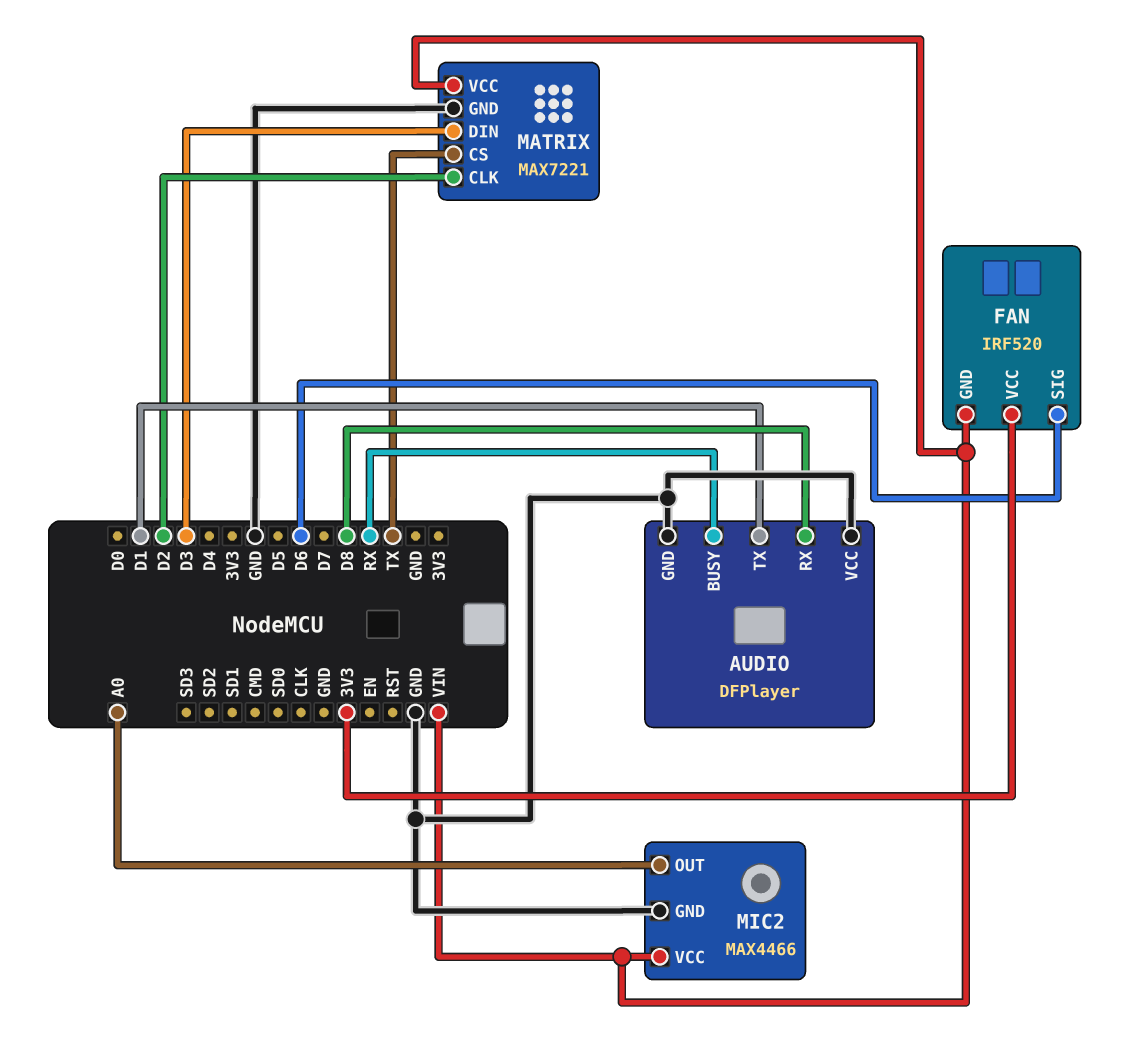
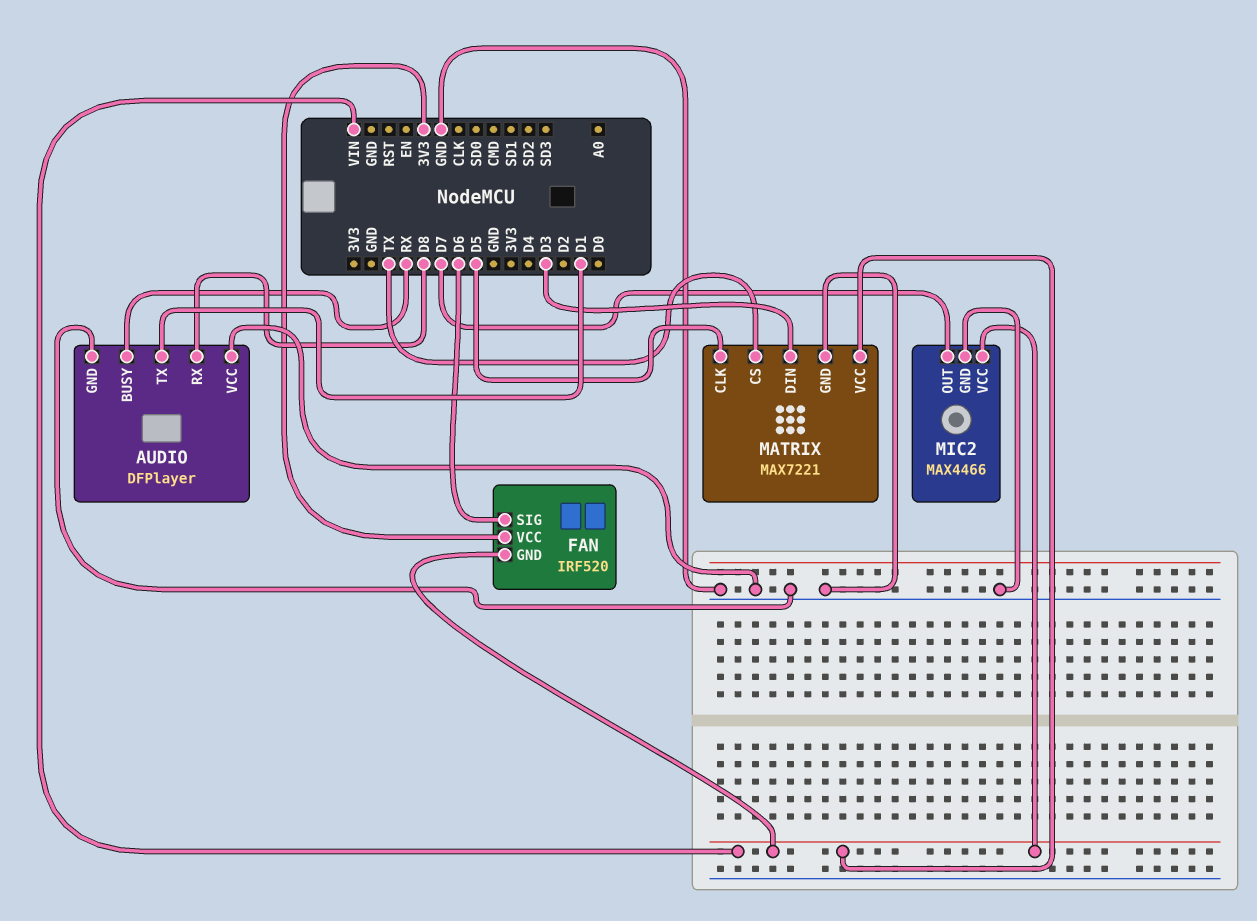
MATRIX pin CLK: D2 -> D5
MIC2 pin OUT: A0 -> D7

